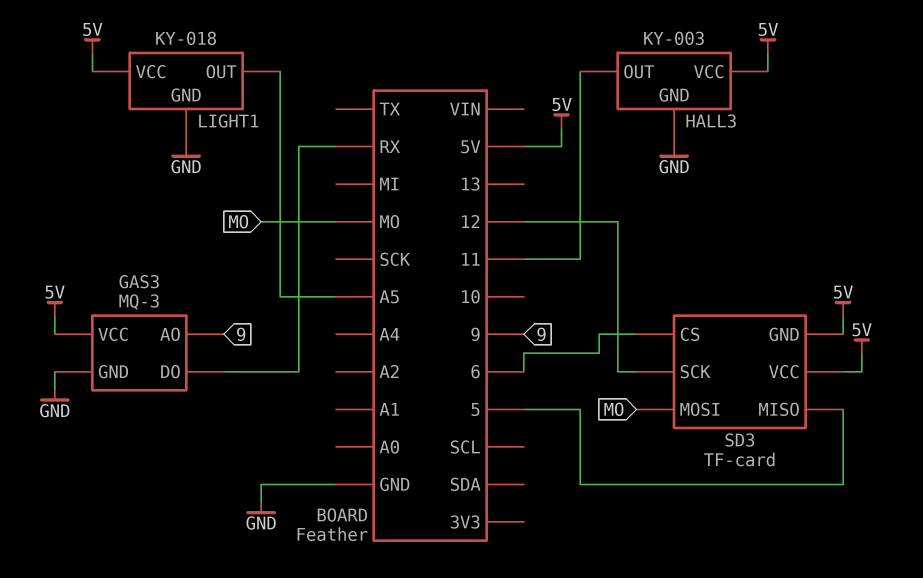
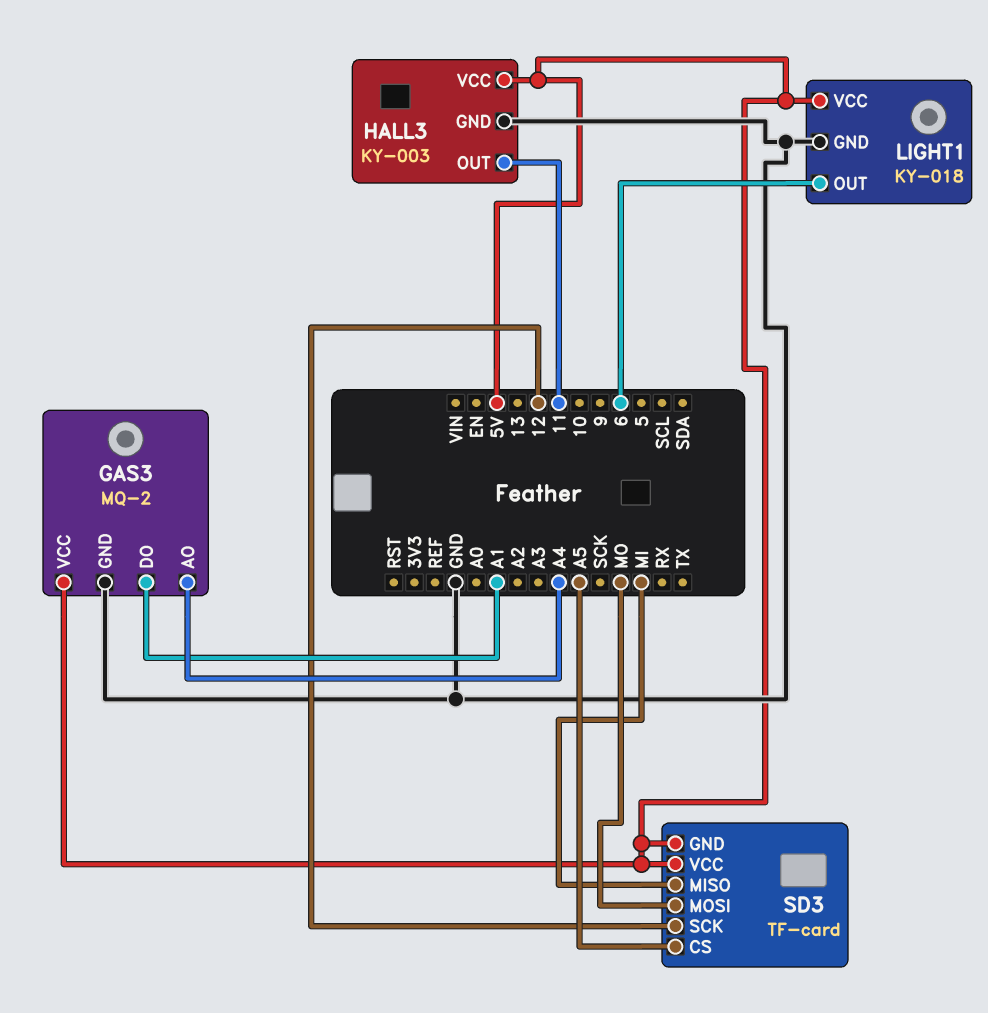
GAS3: MQ-3 -> MQ-2
GAS3 pin AO: 9 -> A4
GAS3 pin DO: RX -> A1
LIGHT1 pin OUT: A5 -> 6
SD3 pin CS: 6 -> A5
SD3 pin MISO: 5 -> MI

